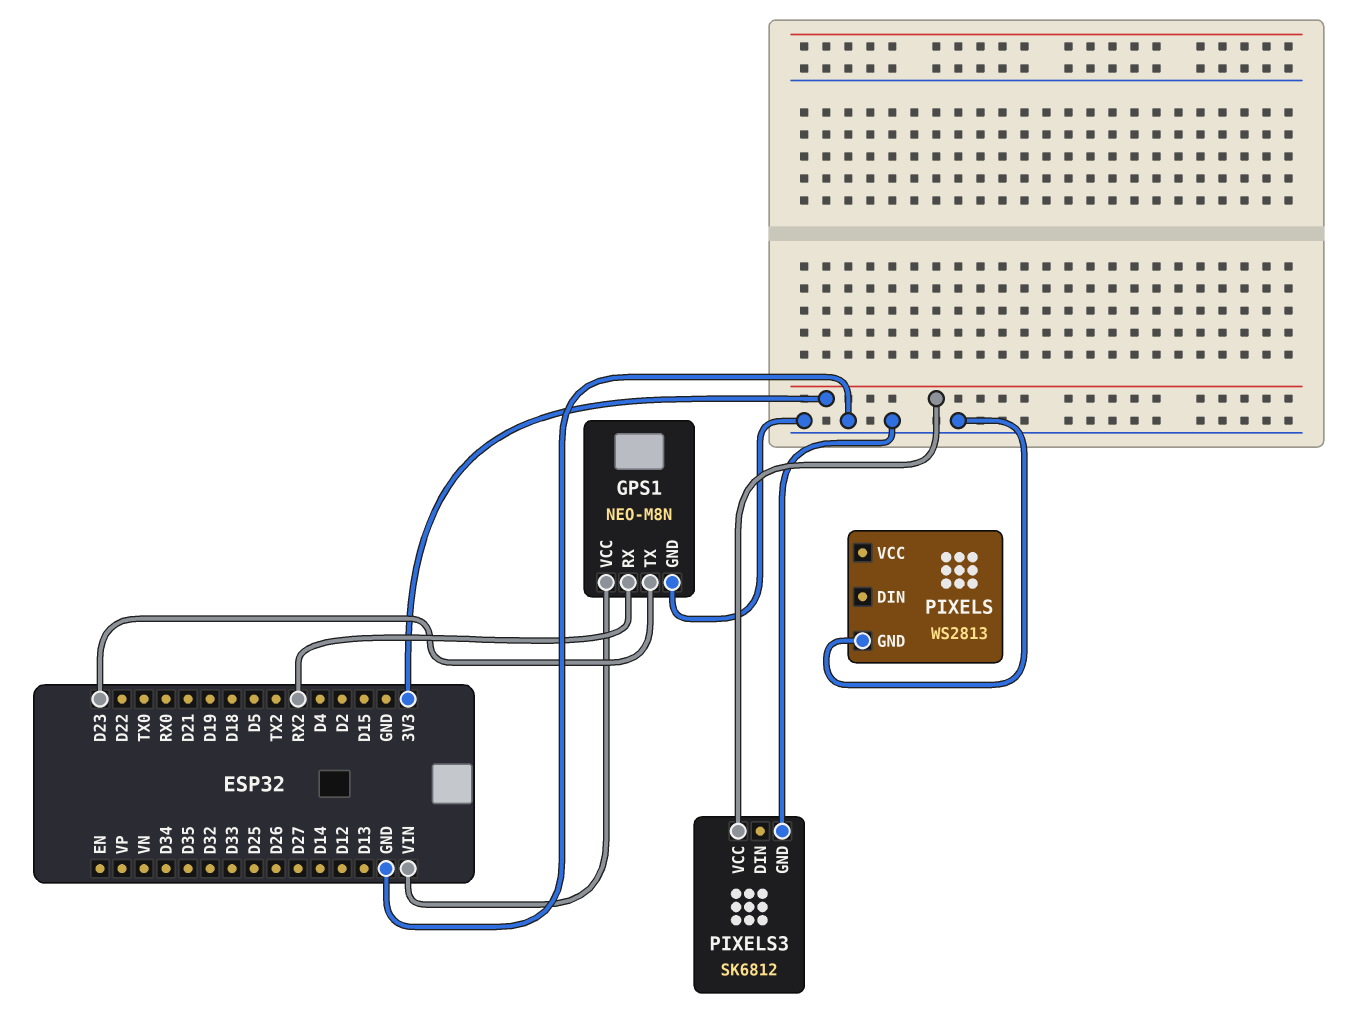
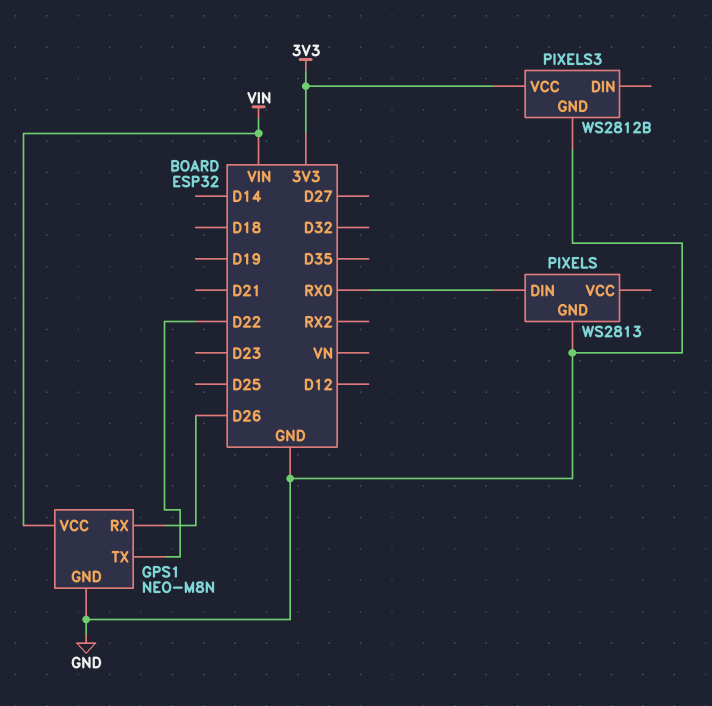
GPS1 pin RX: RX2 -> D26
GPS1 pin TX: D23 -> D22
PIXELS pin DIN: none -> RX0
PIXELS3: SK6812 -> WS2812B

